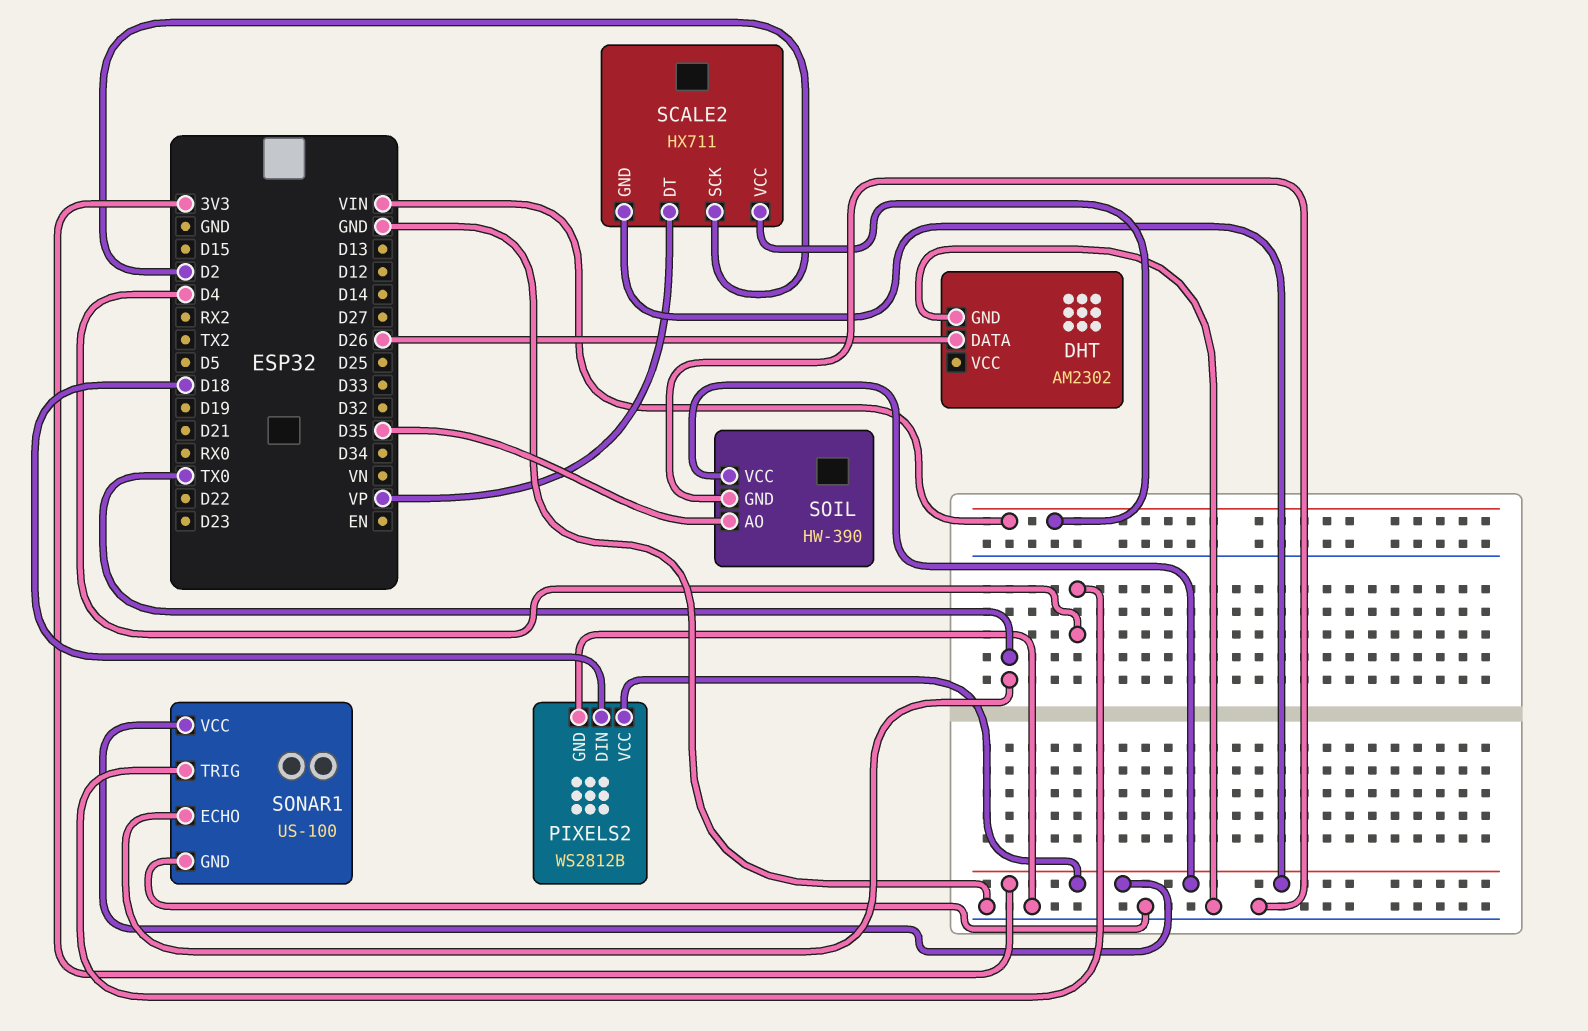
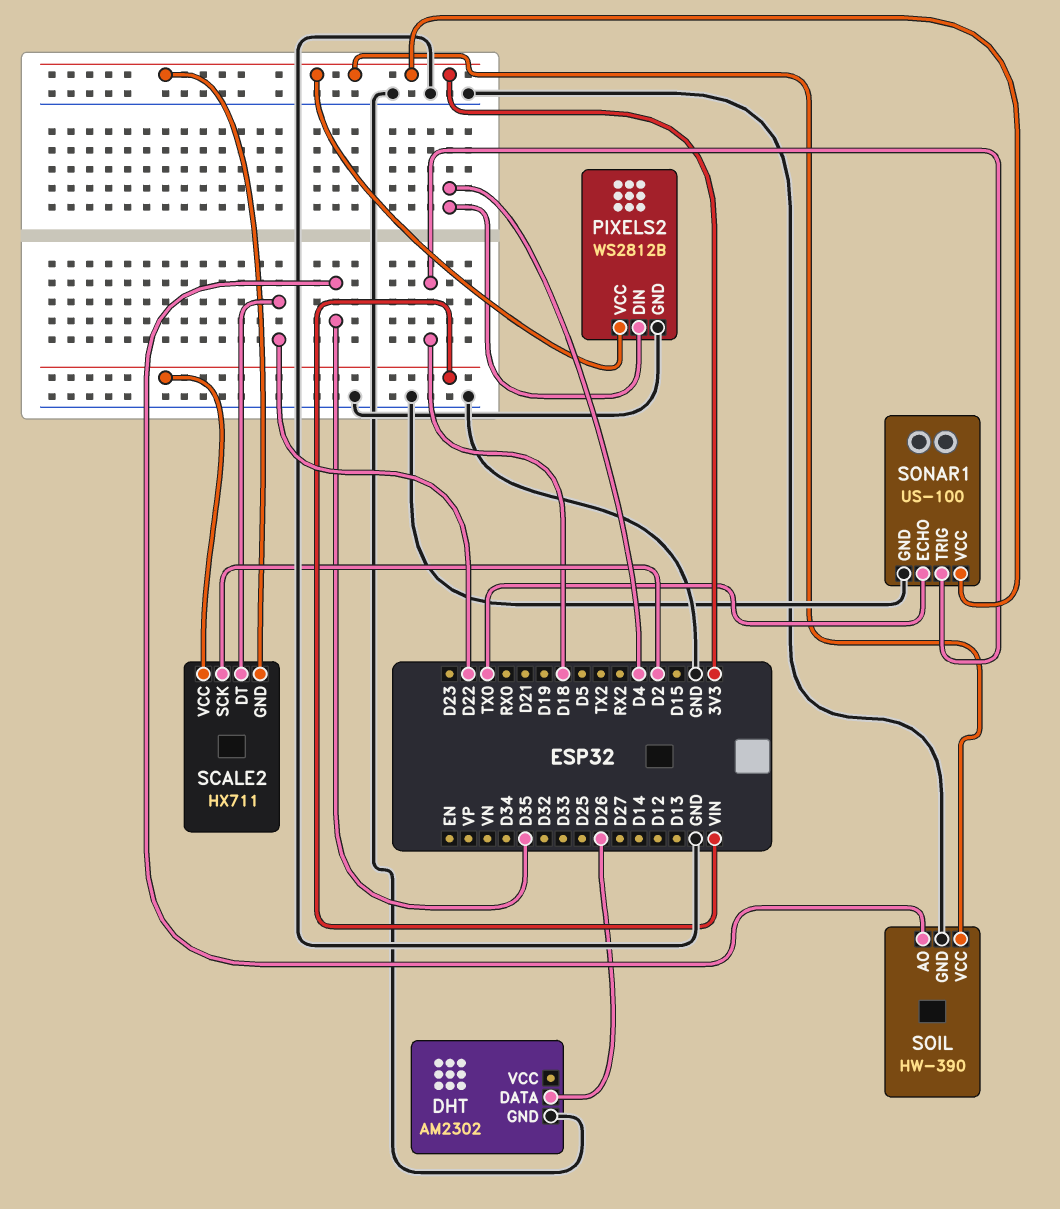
PIXELS2 pin DIN: D18 -> D4
SCALE2 pin DT: VP -> D22
SONAR1 pin TRIG: D4 -> D18

